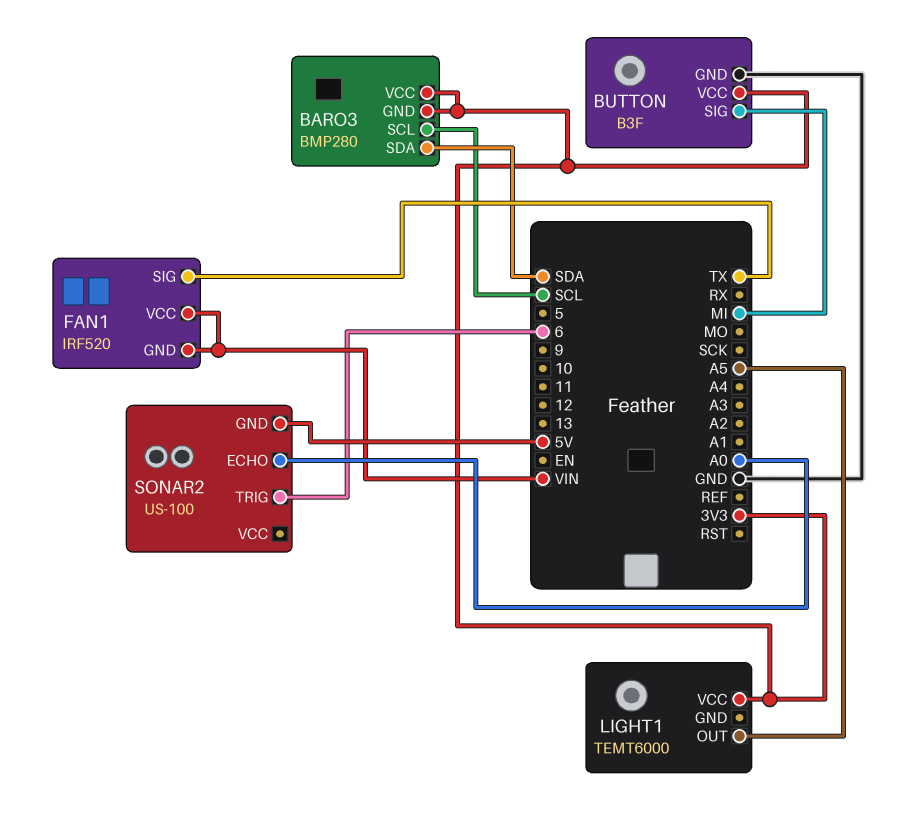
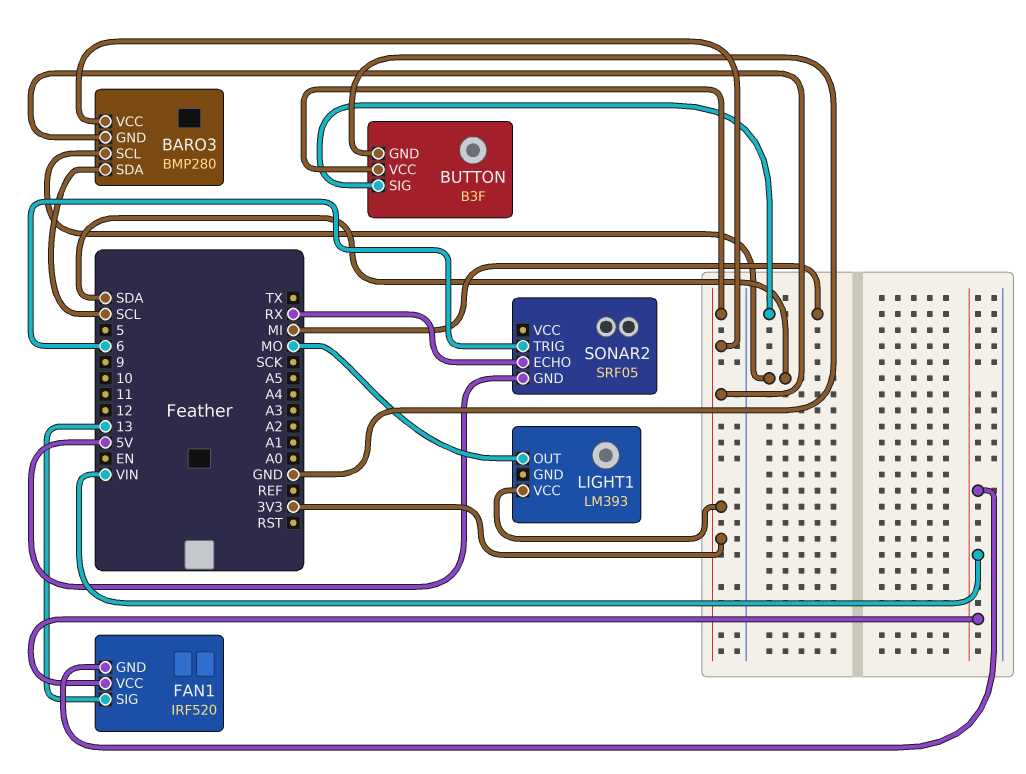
BARO3 pin SCL: SCL -> SDA
BARO3 pin SDA: SDA -> SCL
FAN1 pin SIG: TX -> 13
LIGHT1: TEMT6000 -> LM393
LIGHT1 pin OUT: A5 -> MO
SONAR2: US-100 -> SRF05
SONAR2 pin ECHO: A0 -> RX

